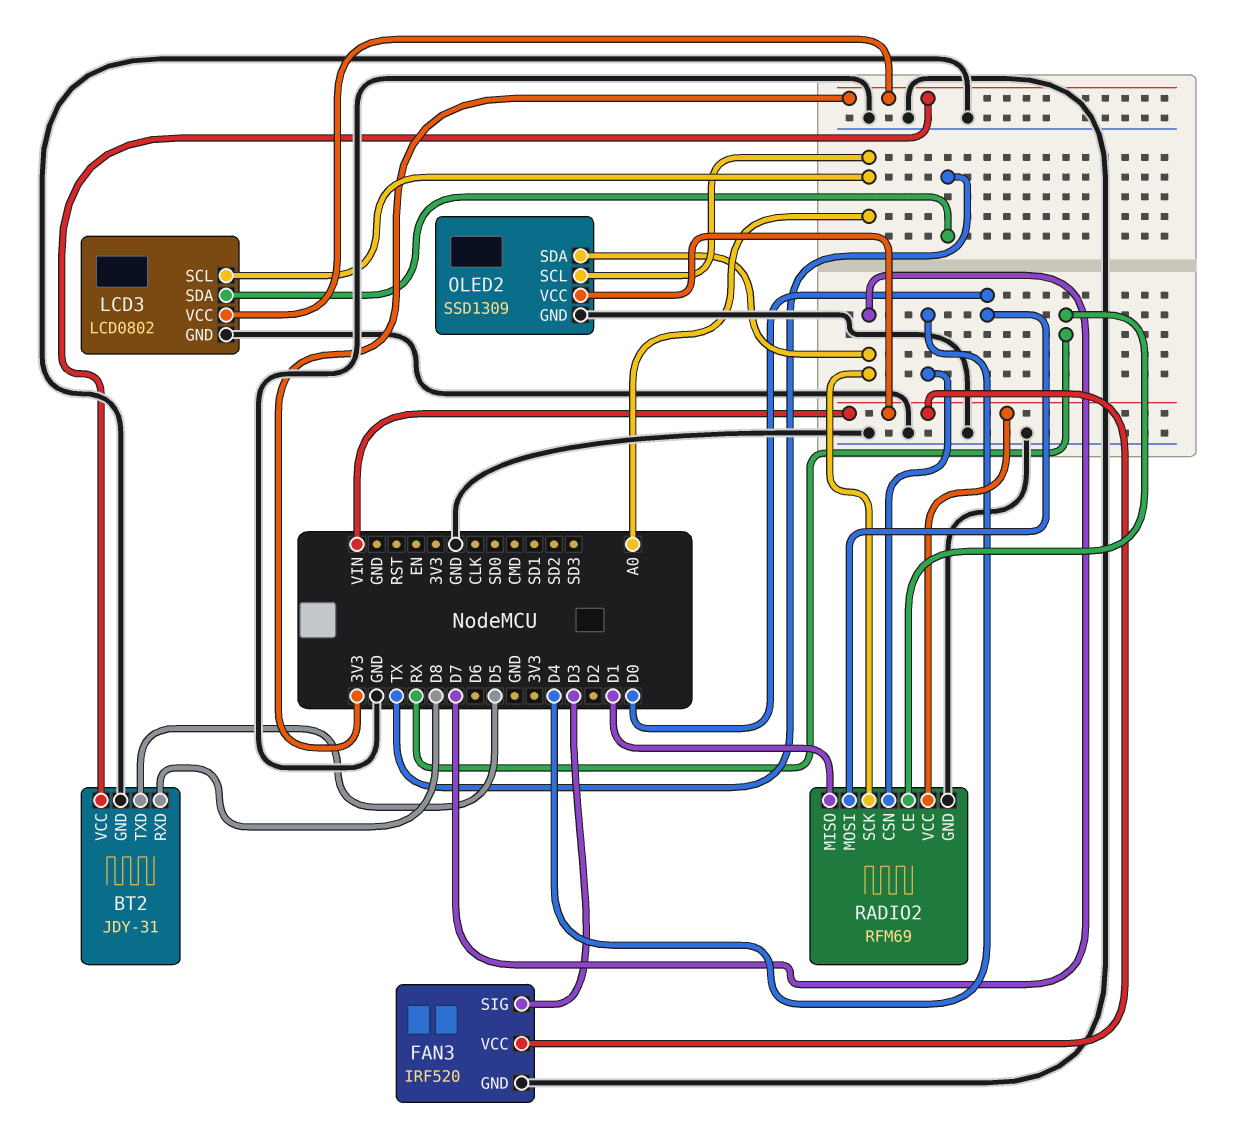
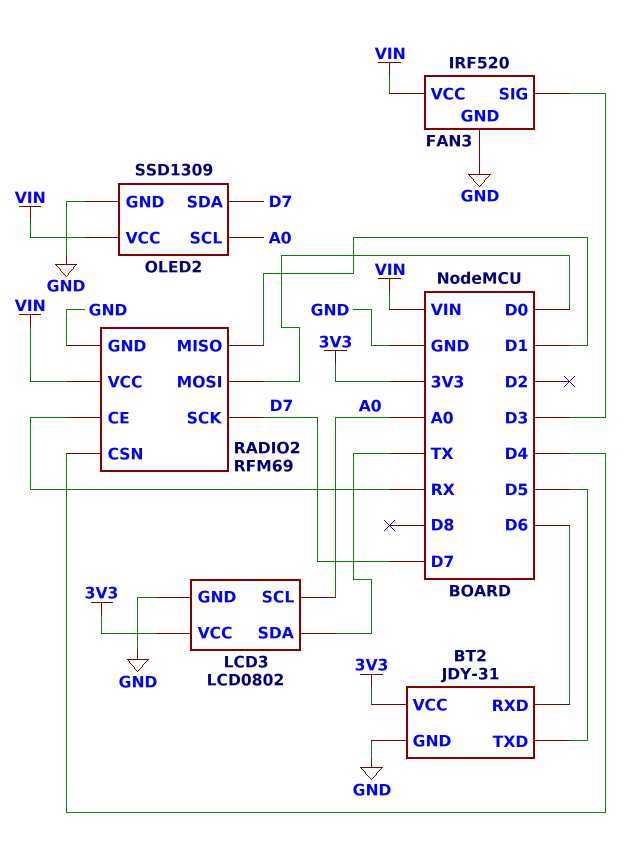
BT2 pin RXD: D8 -> D6

